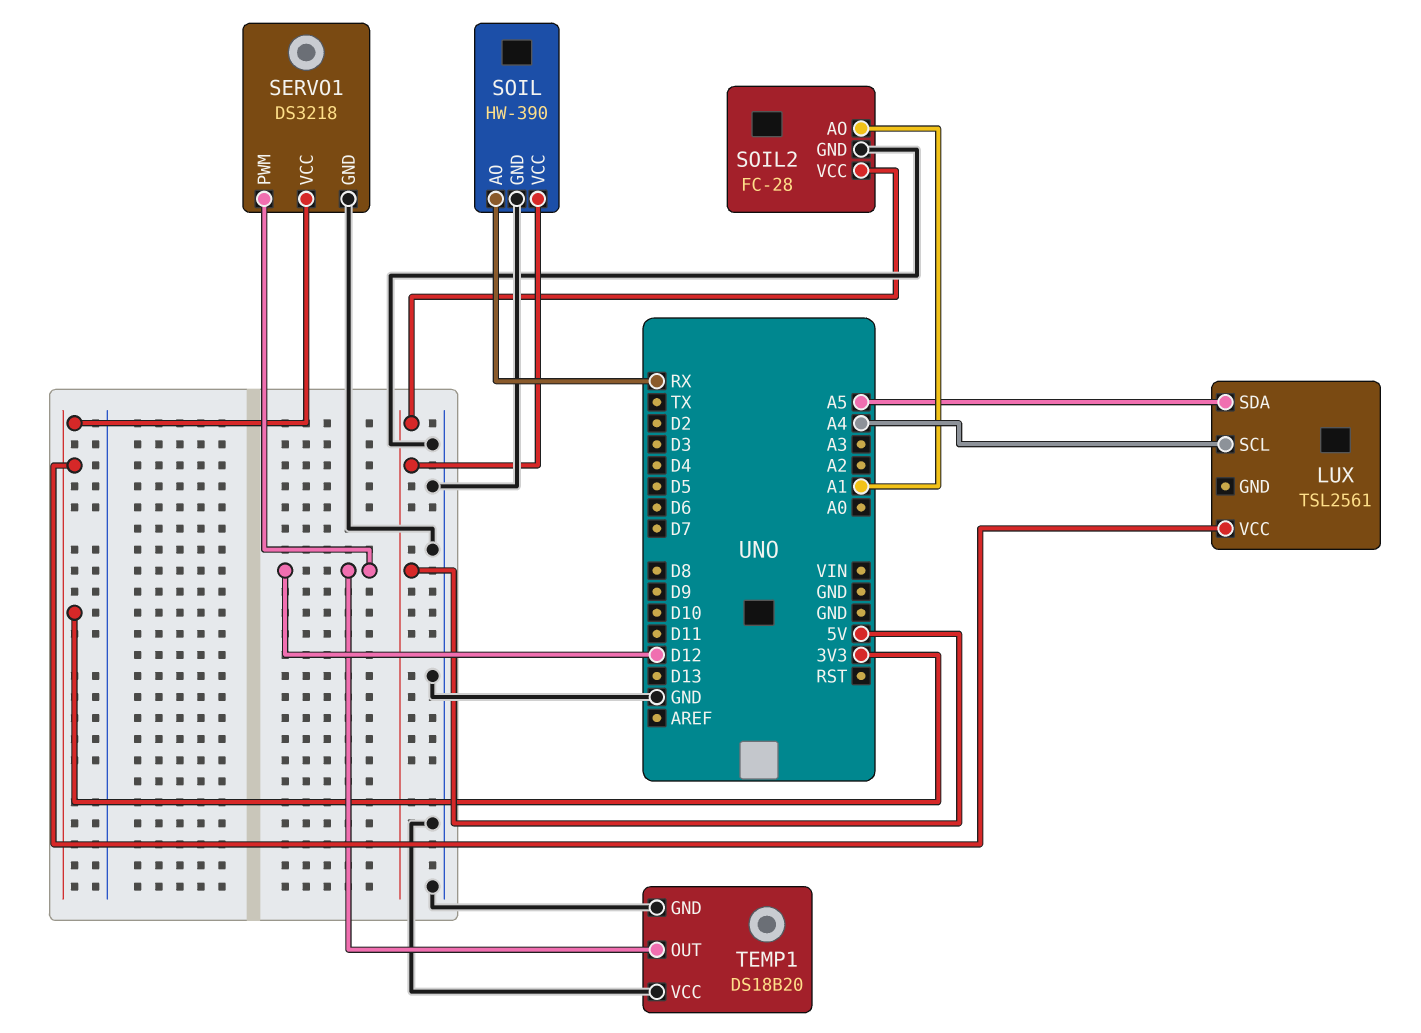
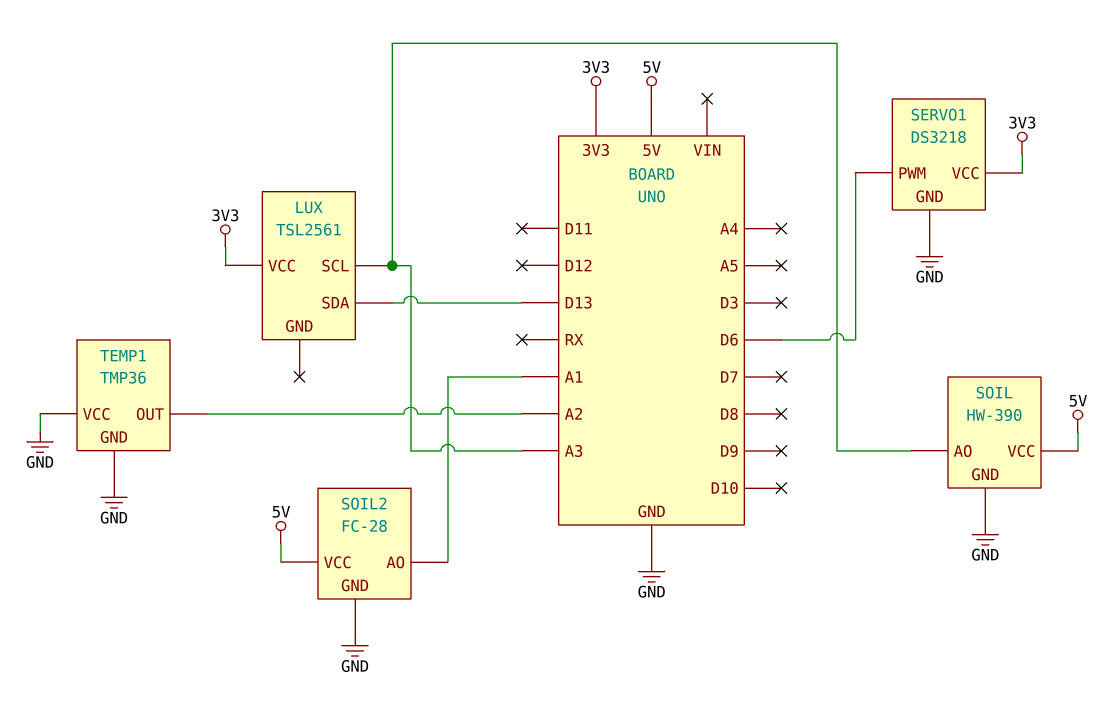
LUX pin SCL: A4 -> A3
LUX pin SDA: A5 -> D13
SERVO1 pin PWM: D12 -> D6
SOIL pin AO: RX -> A3
TEMP1: DS18B20 -> TMP36
TEMP1 pin OUT: D12 -> A2

